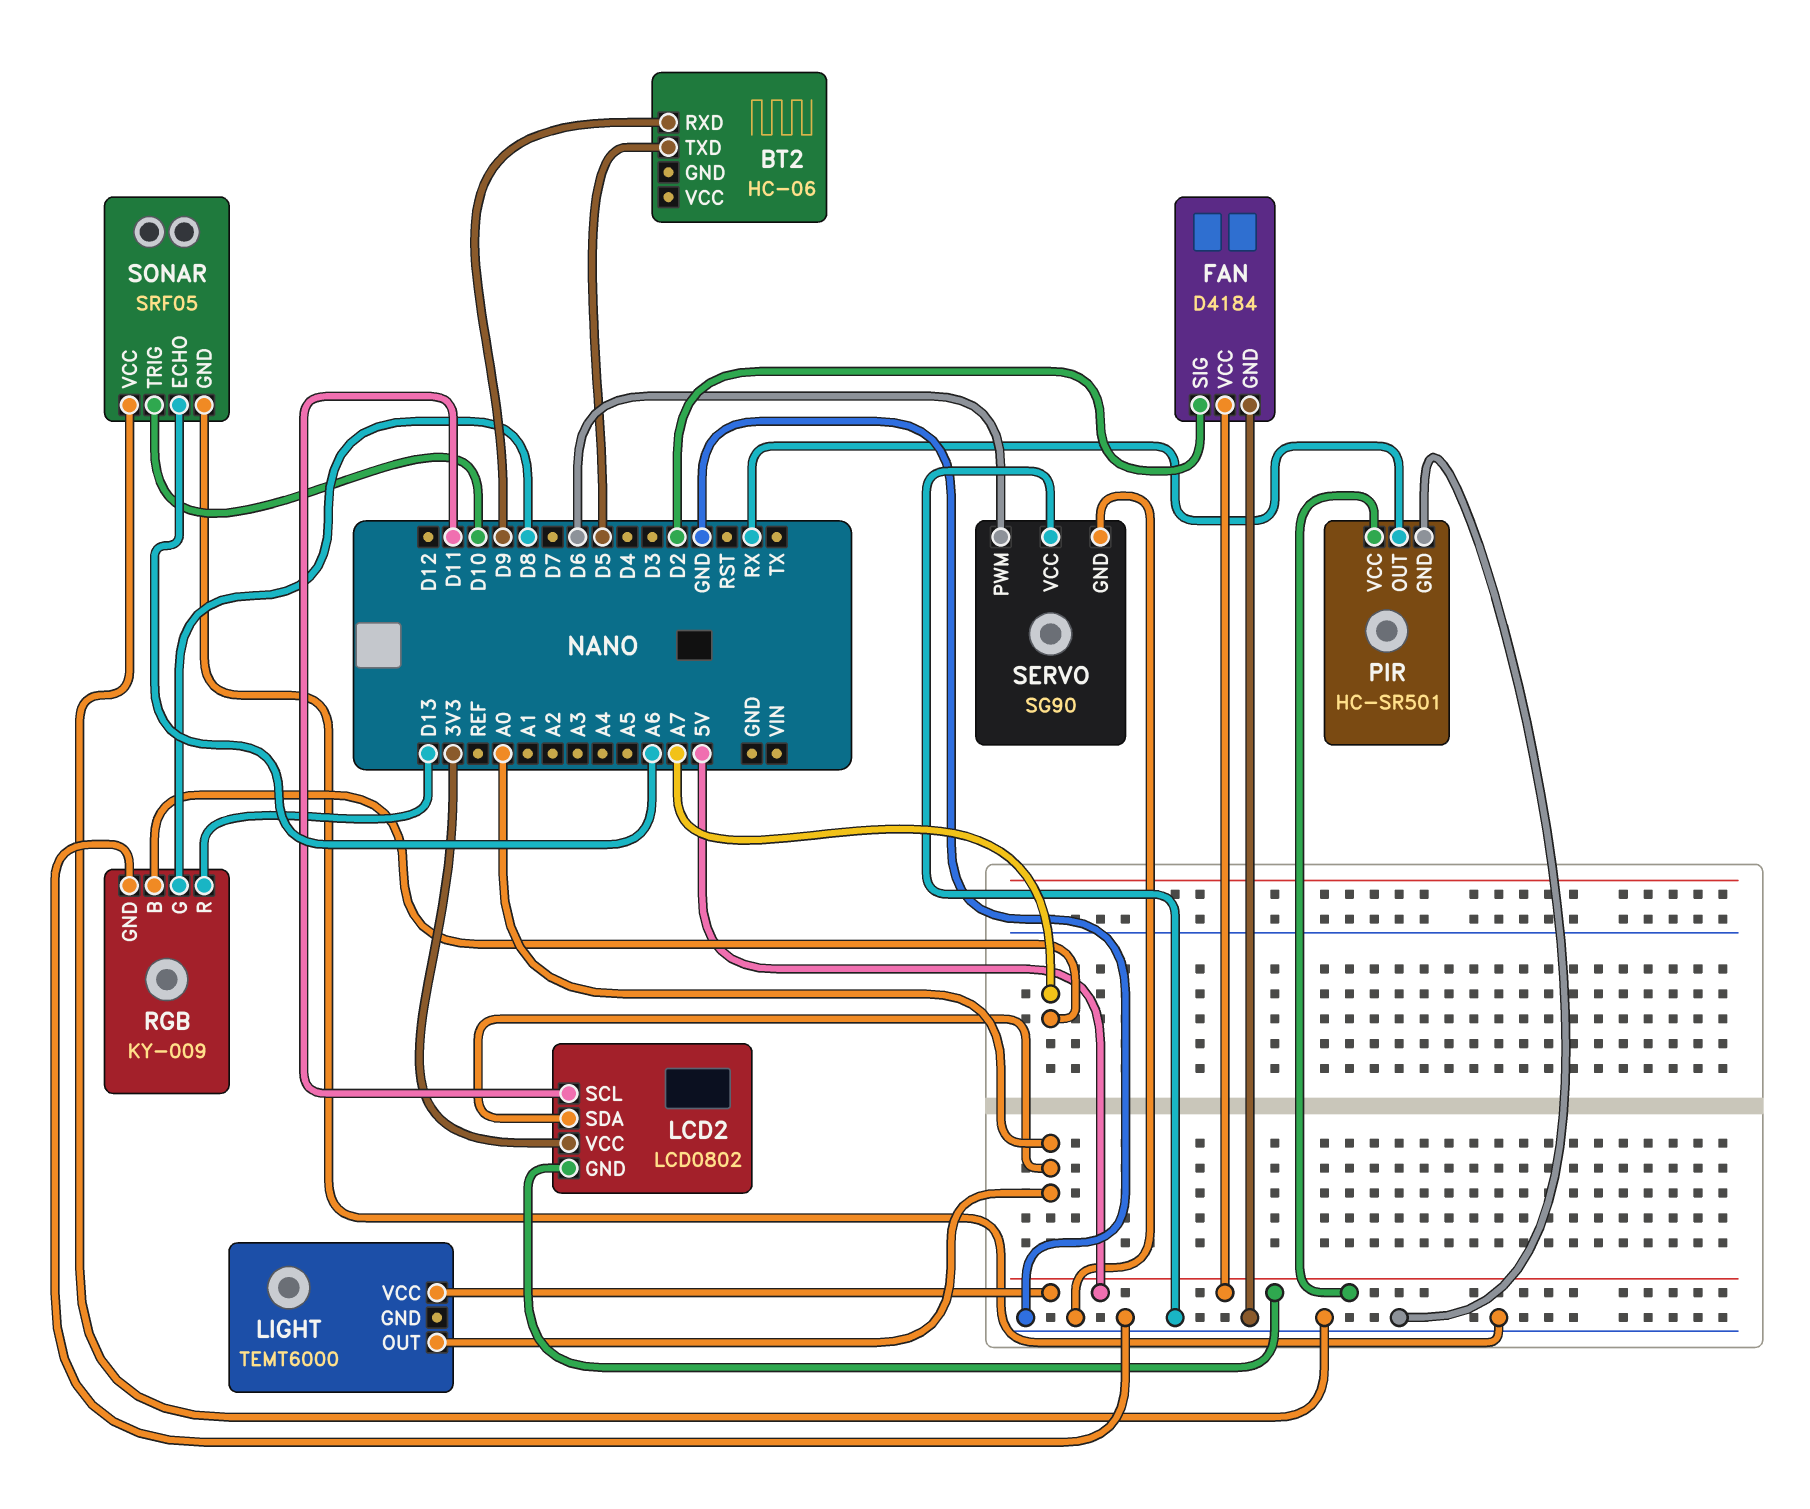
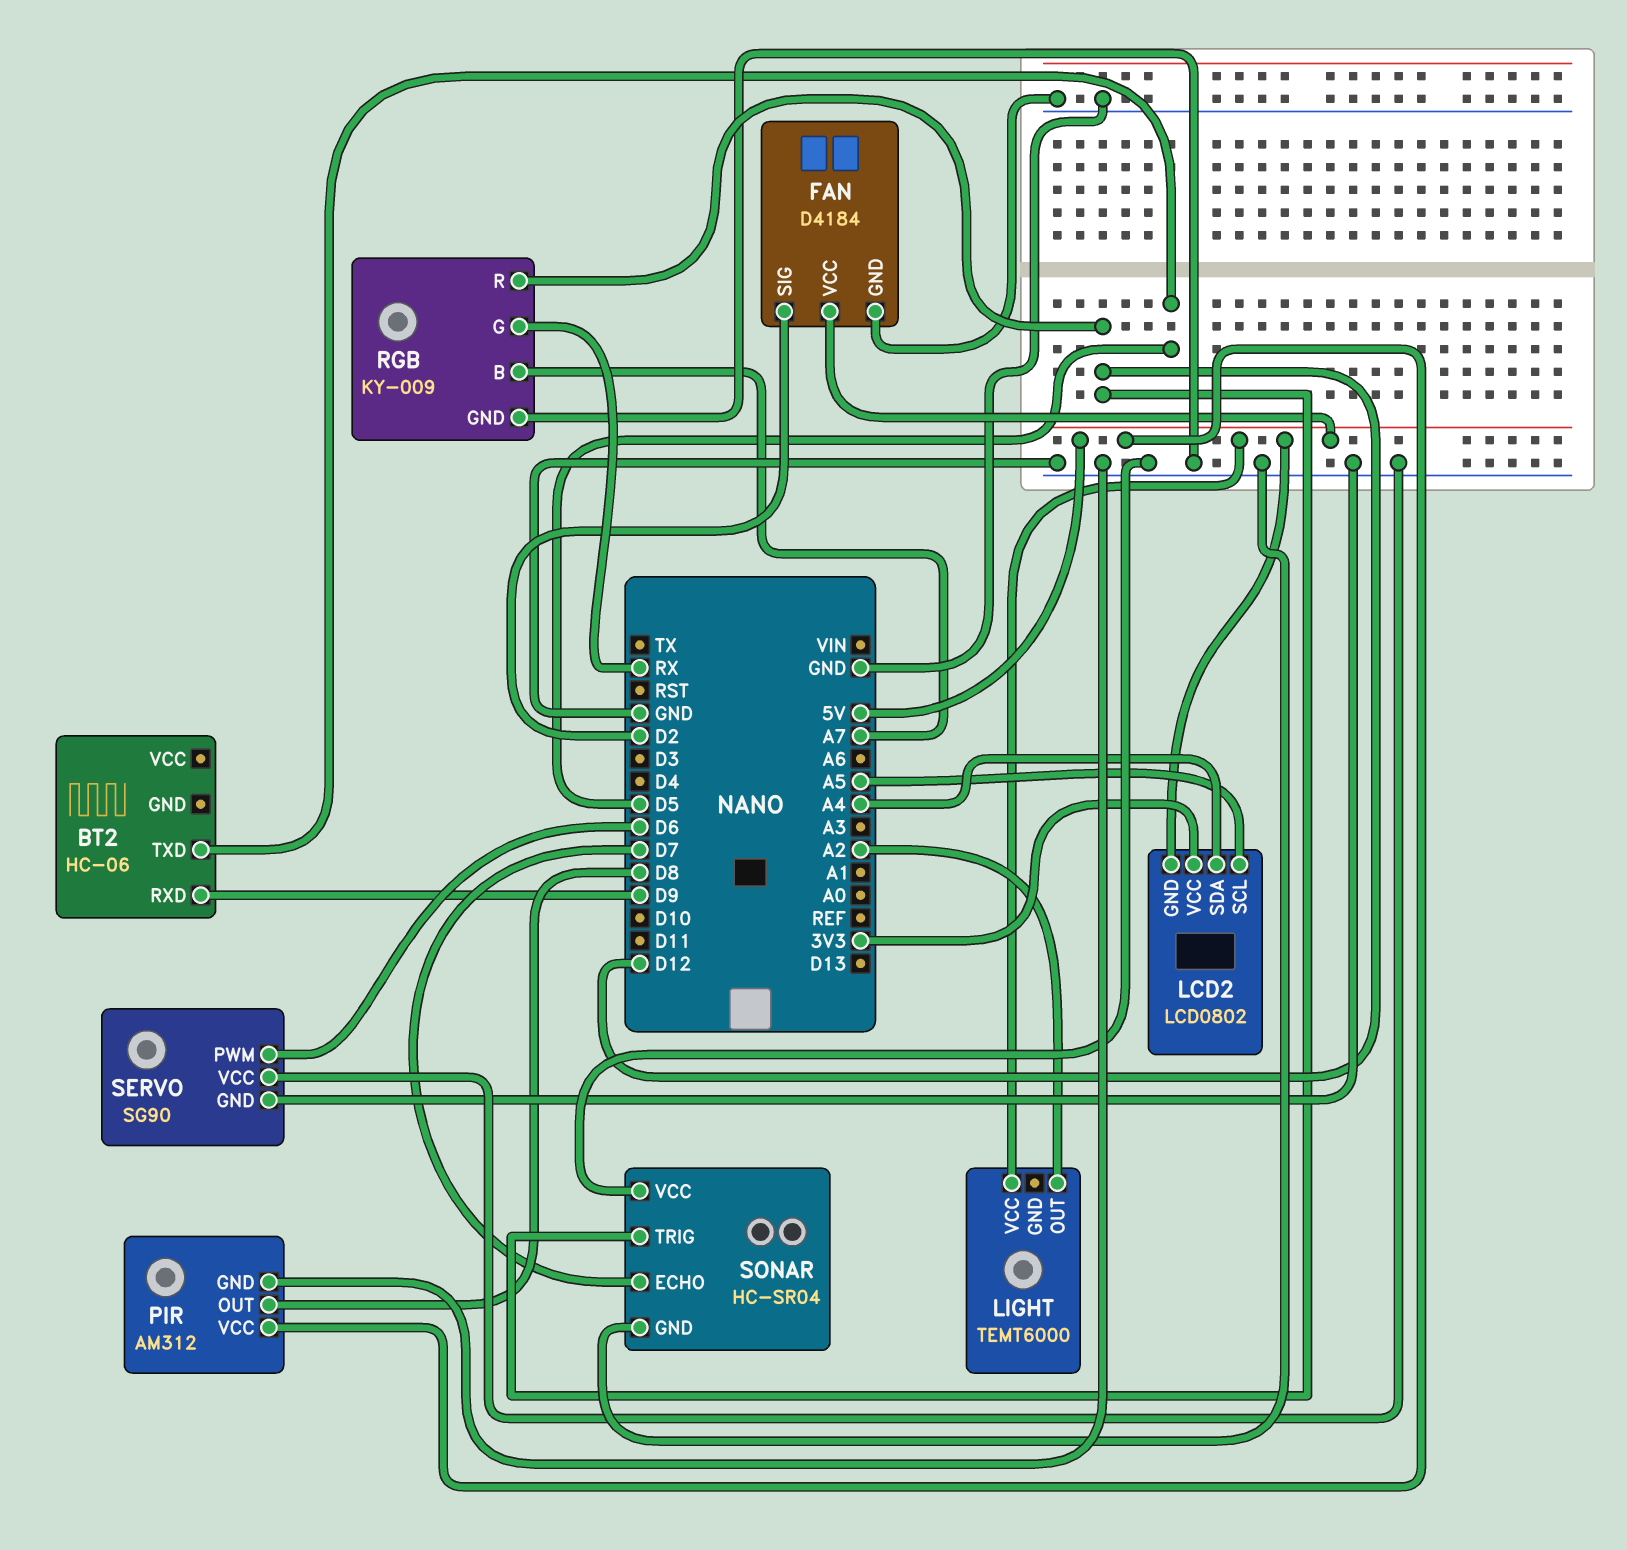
LCD2 pin SCL: D11 -> A5
LCD2 pin SDA: A0 -> A4
LIGHT pin OUT: A0 -> A2
PIR: HC-SR501 -> AM312
PIR pin OUT: RX -> D8
RGB pin G: D8 -> RX
RGB pin R: D13 -> D12
SONAR: SRF05 -> HC-SR04
SONAR pin ECHO: A6 -> D7
SONAR pin TRIG: D10 -> D12

